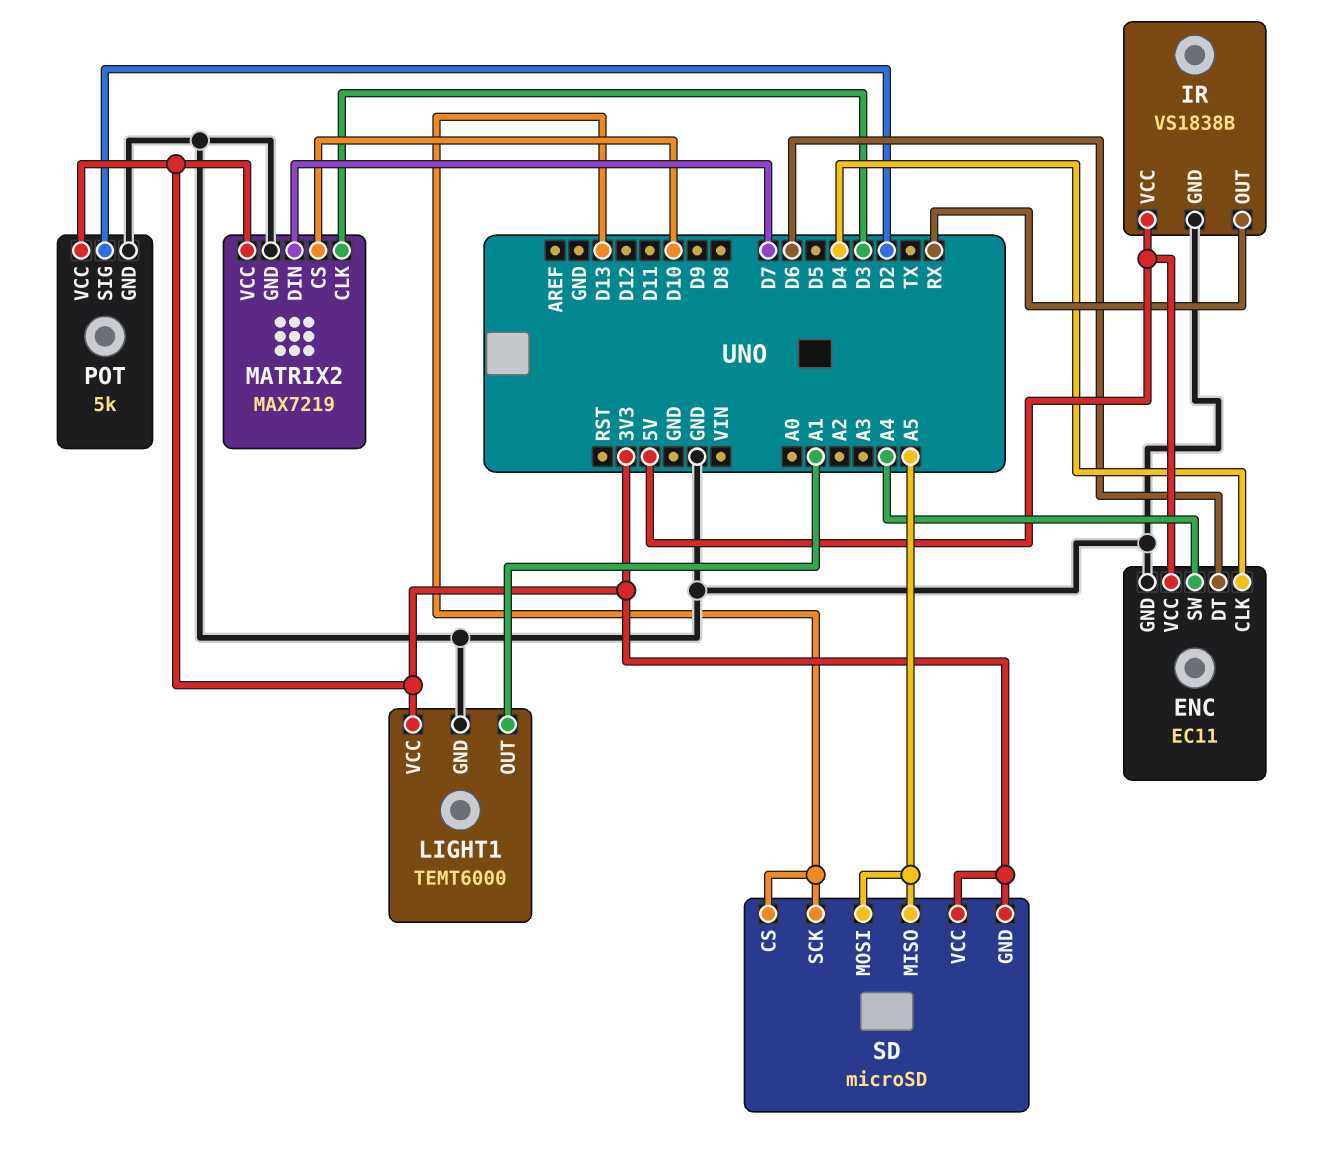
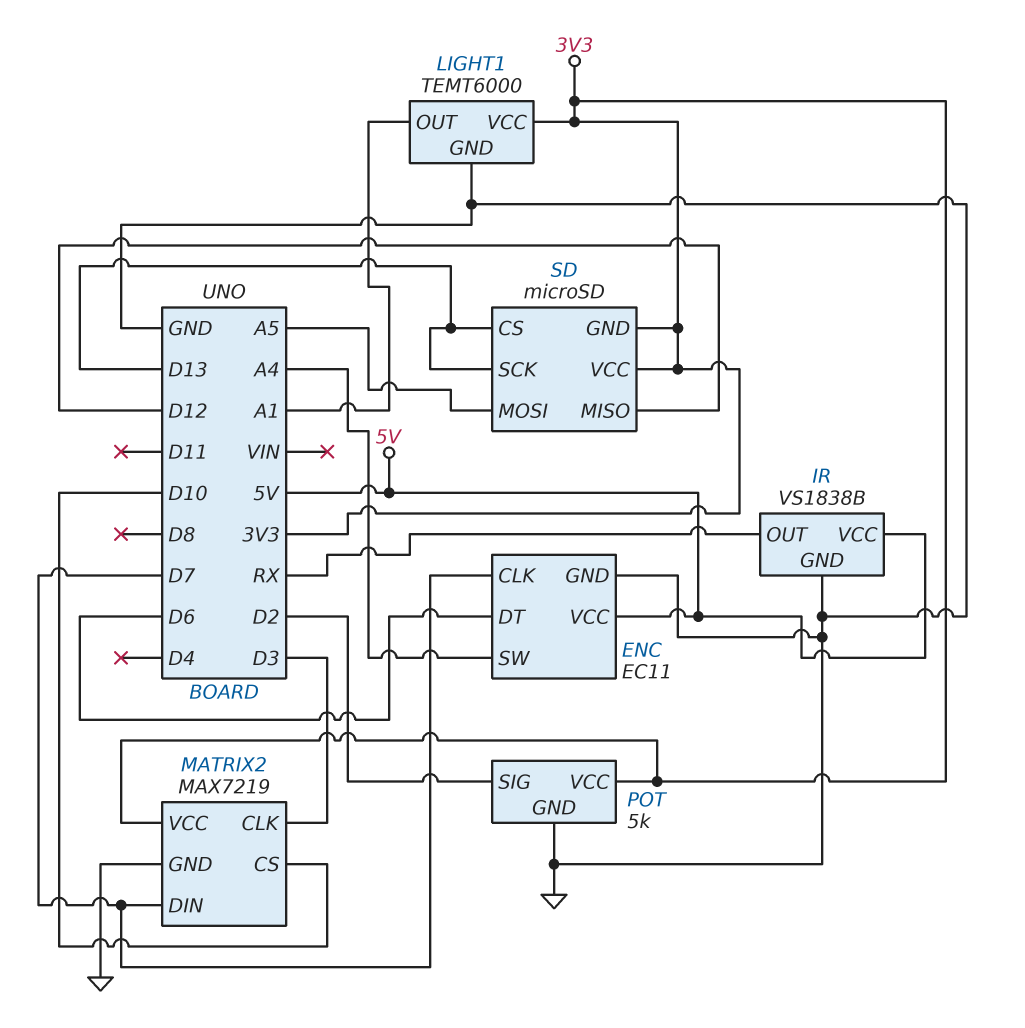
ENC pin CLK: D4 -> D7
SD pin MISO: A5 -> D12

